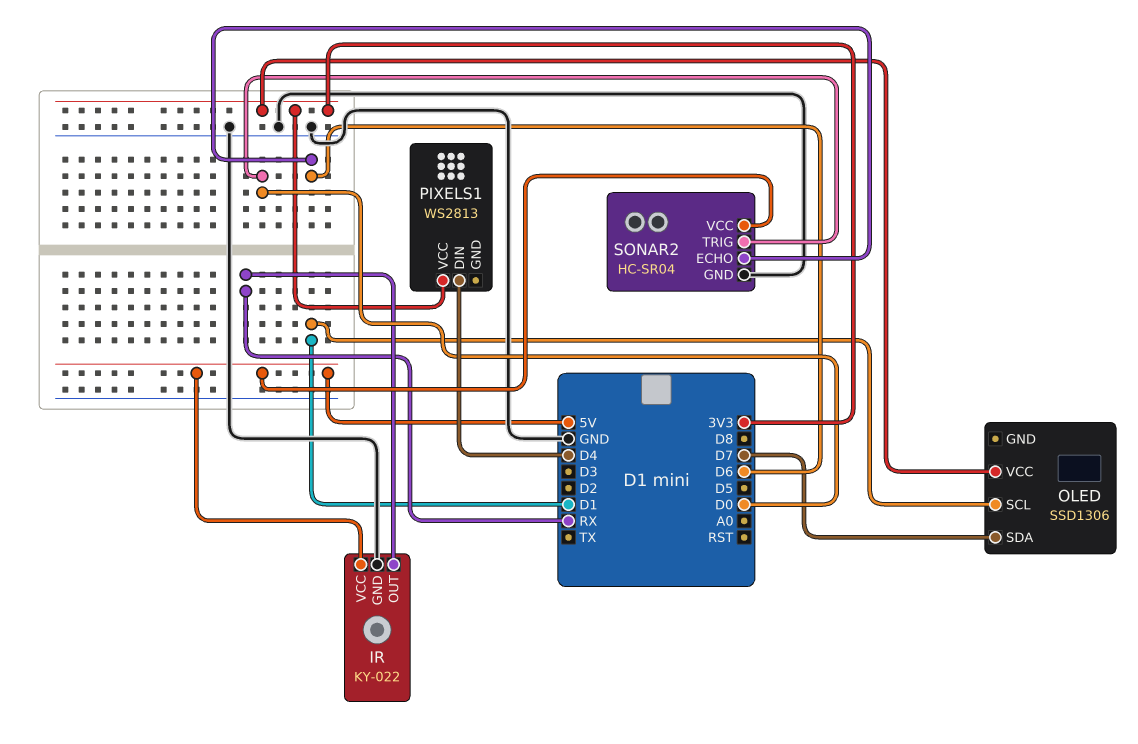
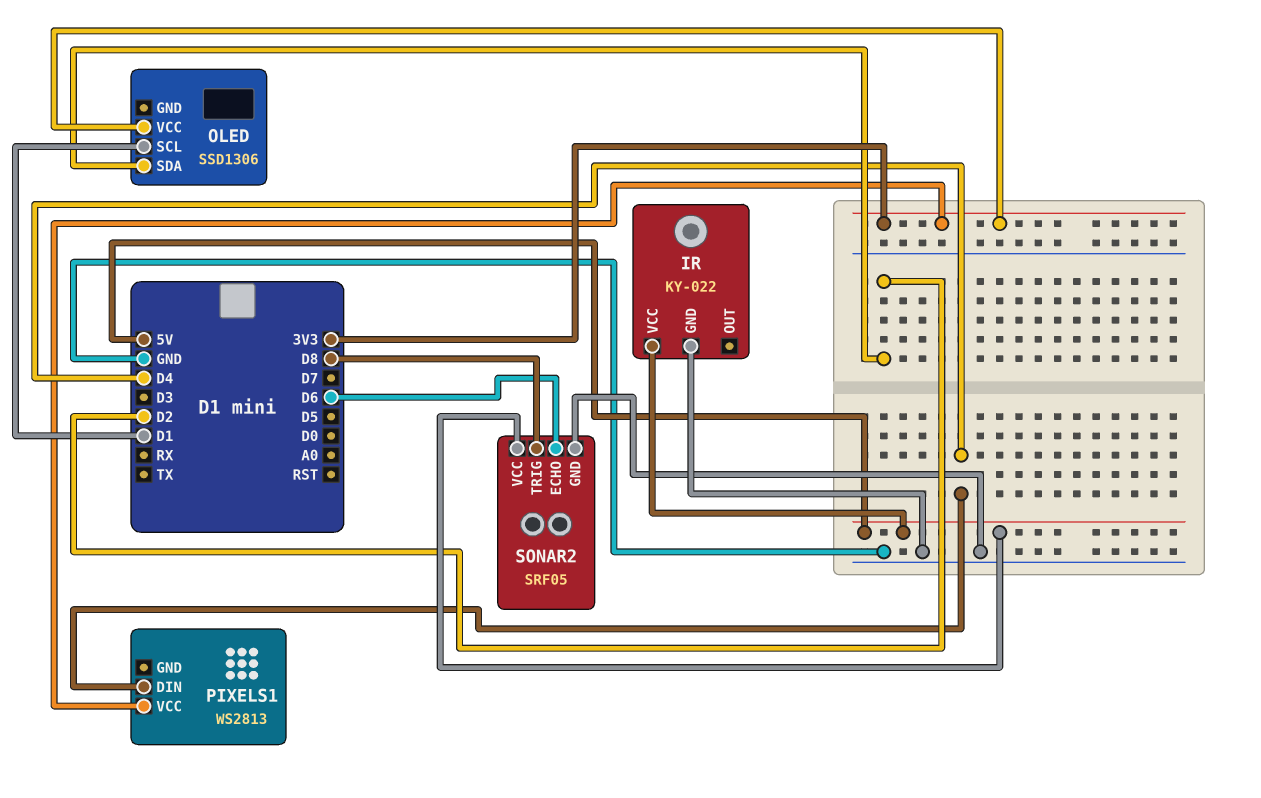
IR pin OUT: RX -> none
OLED pin SDA: D7 -> D2
SONAR2: HC-SR04 -> SRF05
SONAR2 pin TRIG: D0 -> D8

